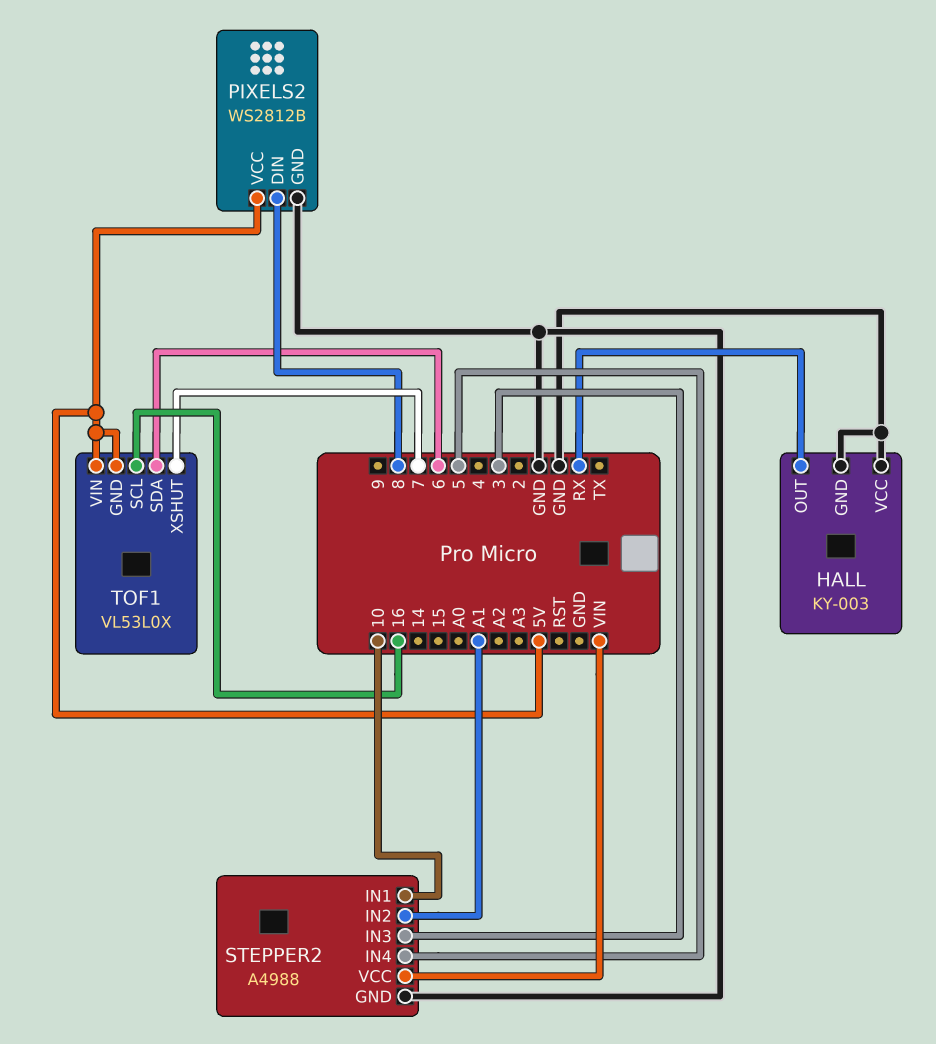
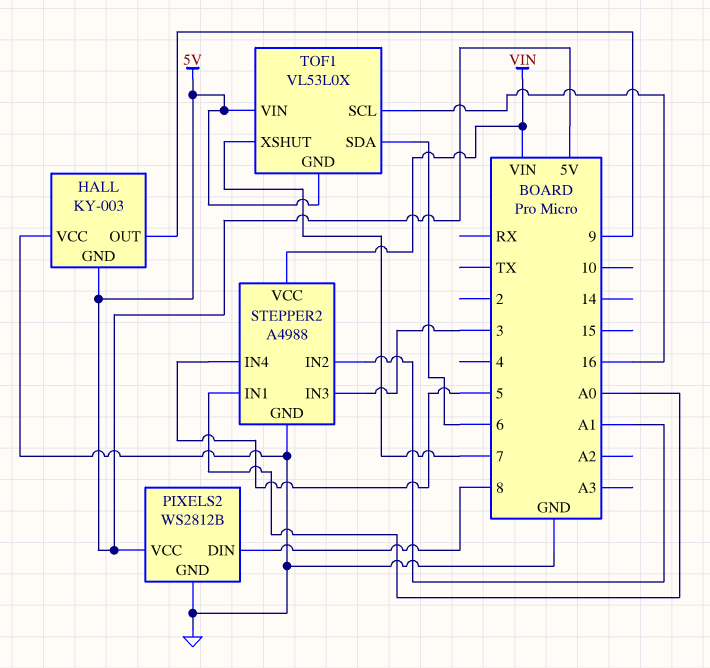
HALL pin GND: GND -> 5V
HALL pin OUT: RX -> 9
STEPPER2 pin IN1: 10 -> A0

